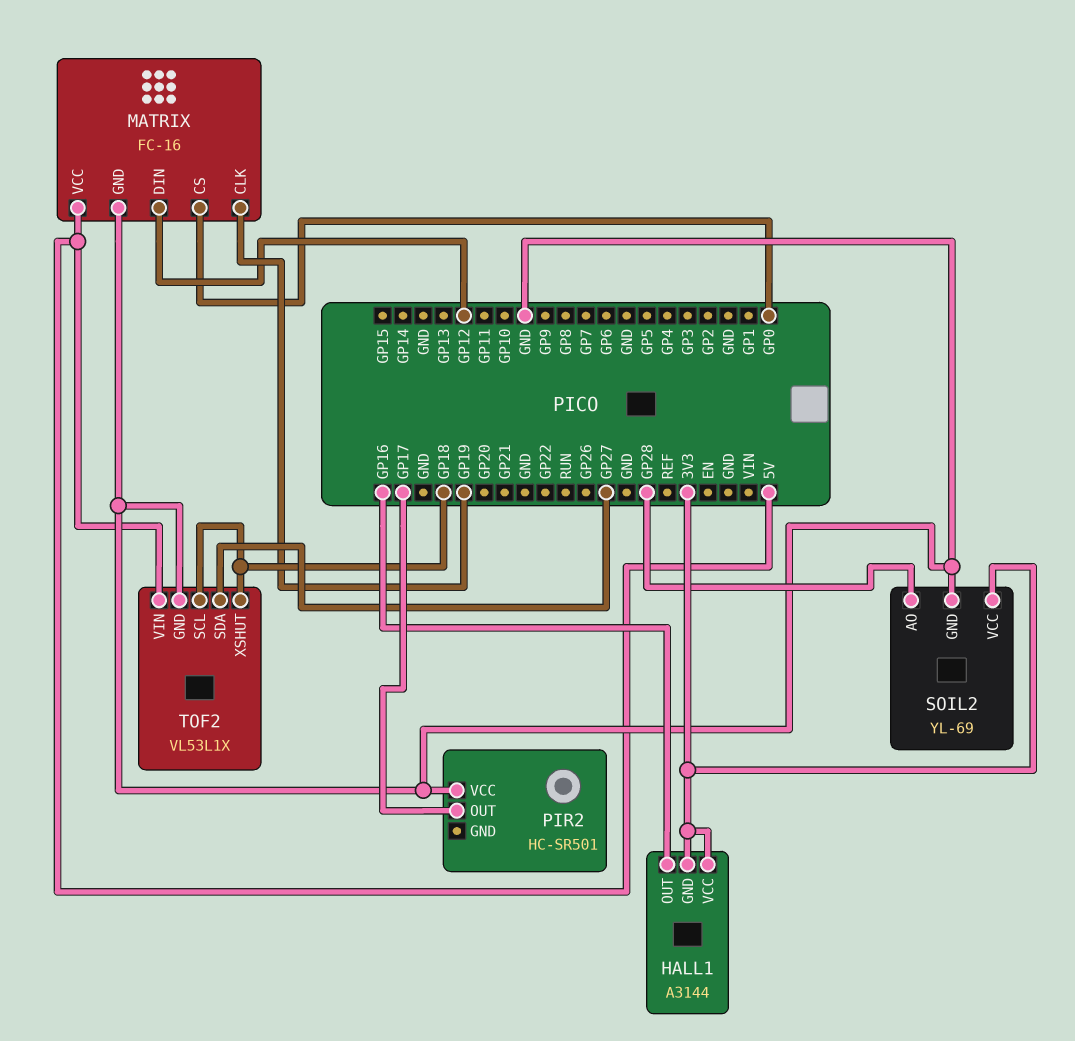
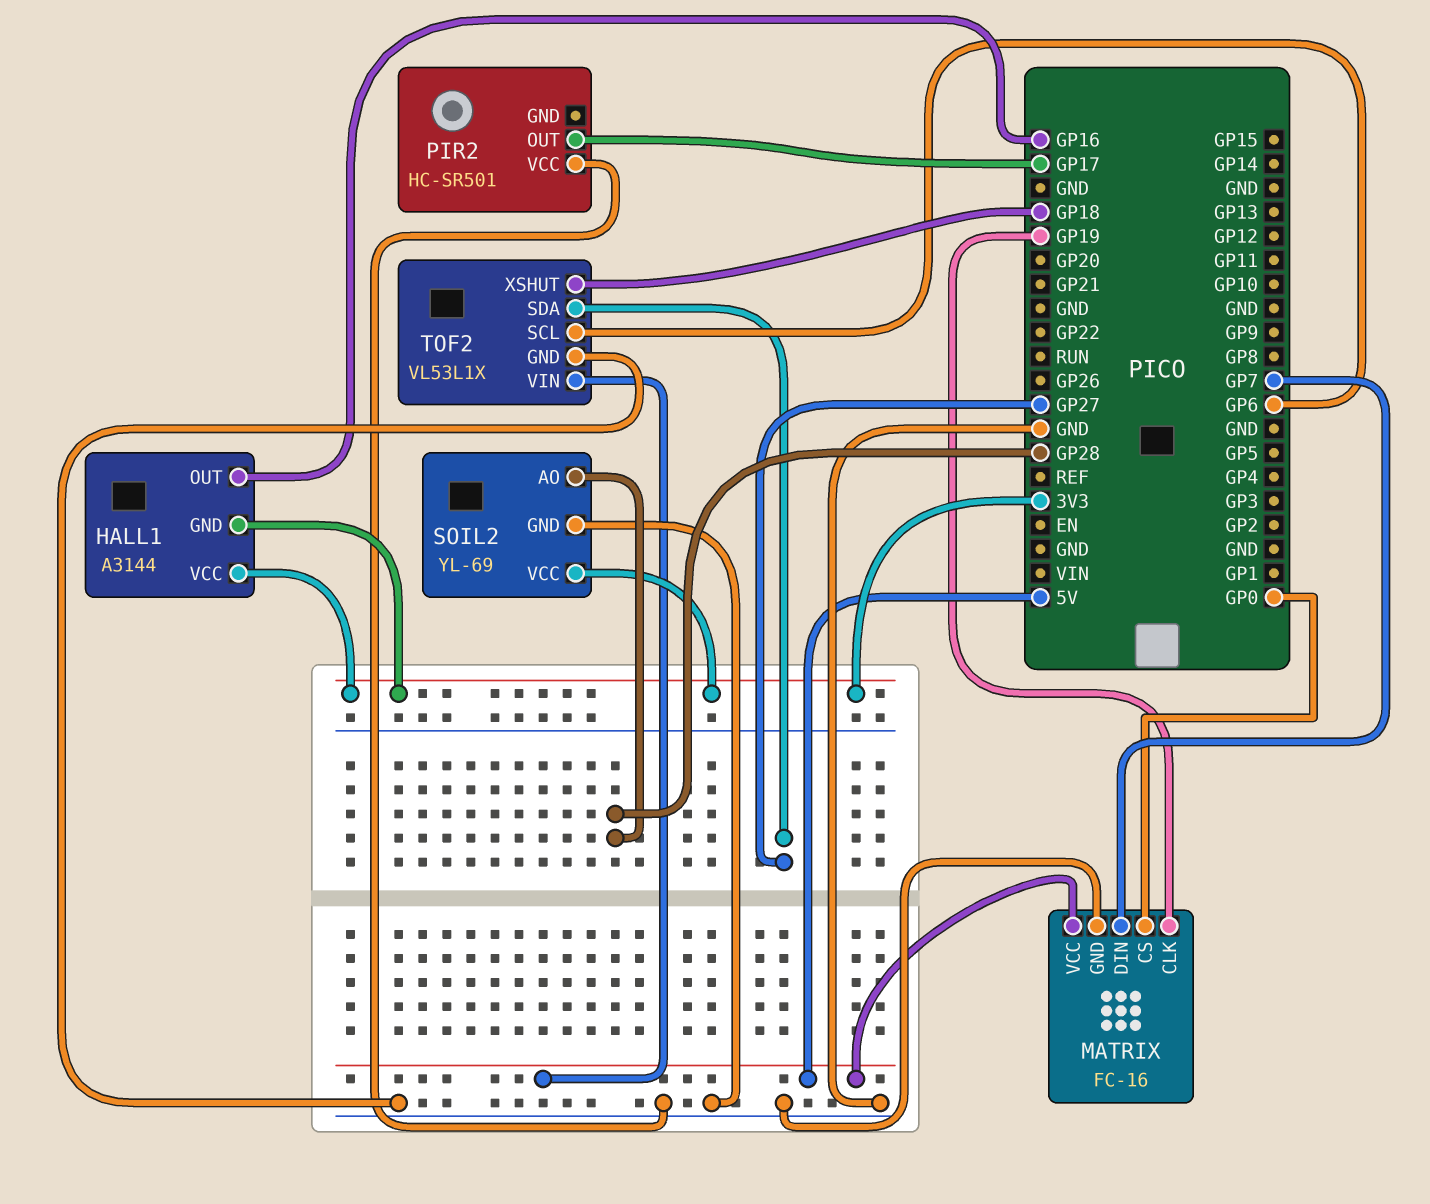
MATRIX pin DIN: GP12 -> GP7
TOF2 pin SCL: GP18 -> GP6

